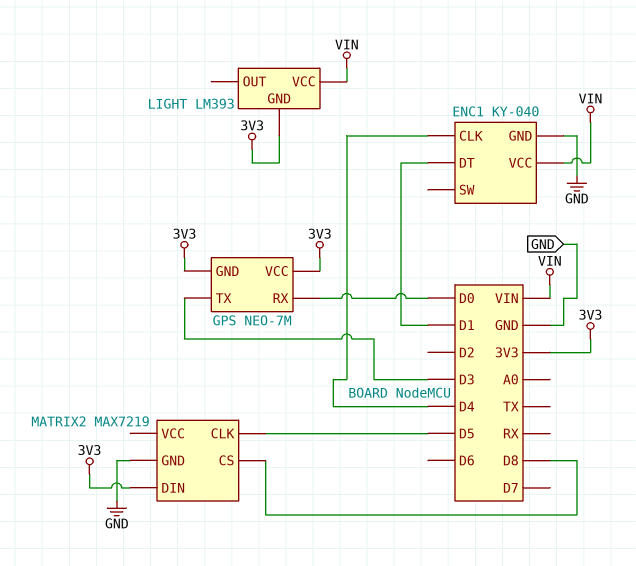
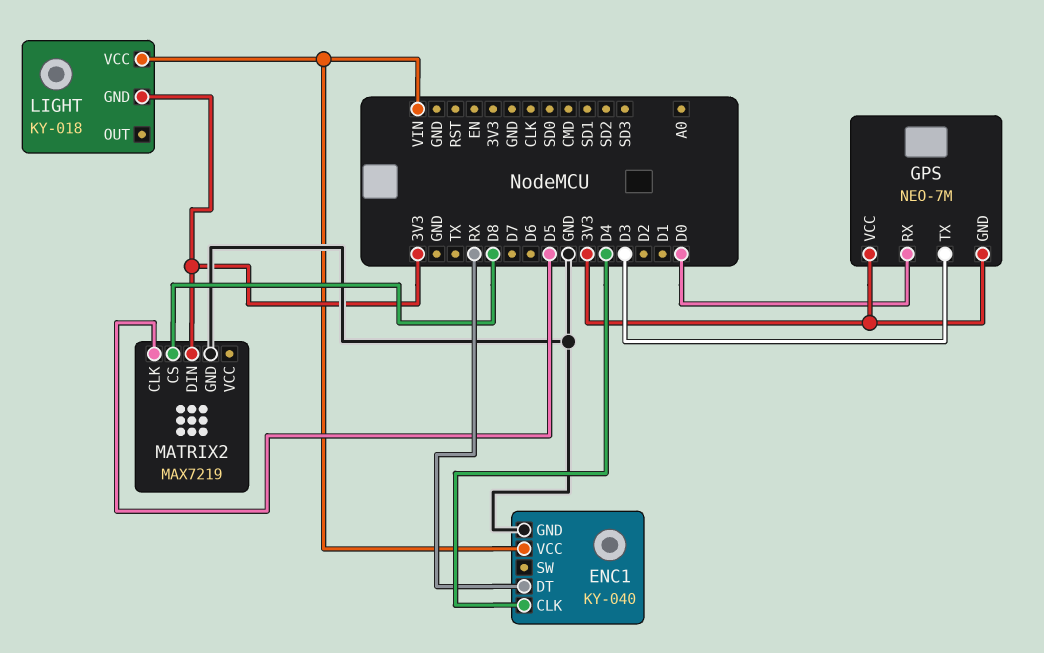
ENC1 pin DT: D1 -> RX
LIGHT: LM393 -> KY-018

